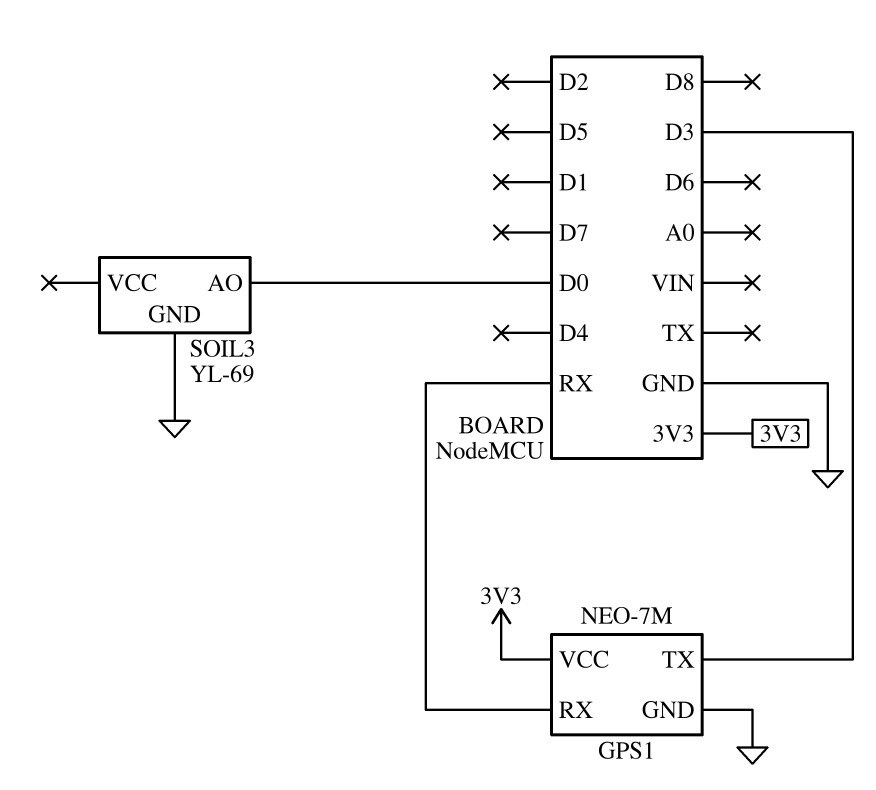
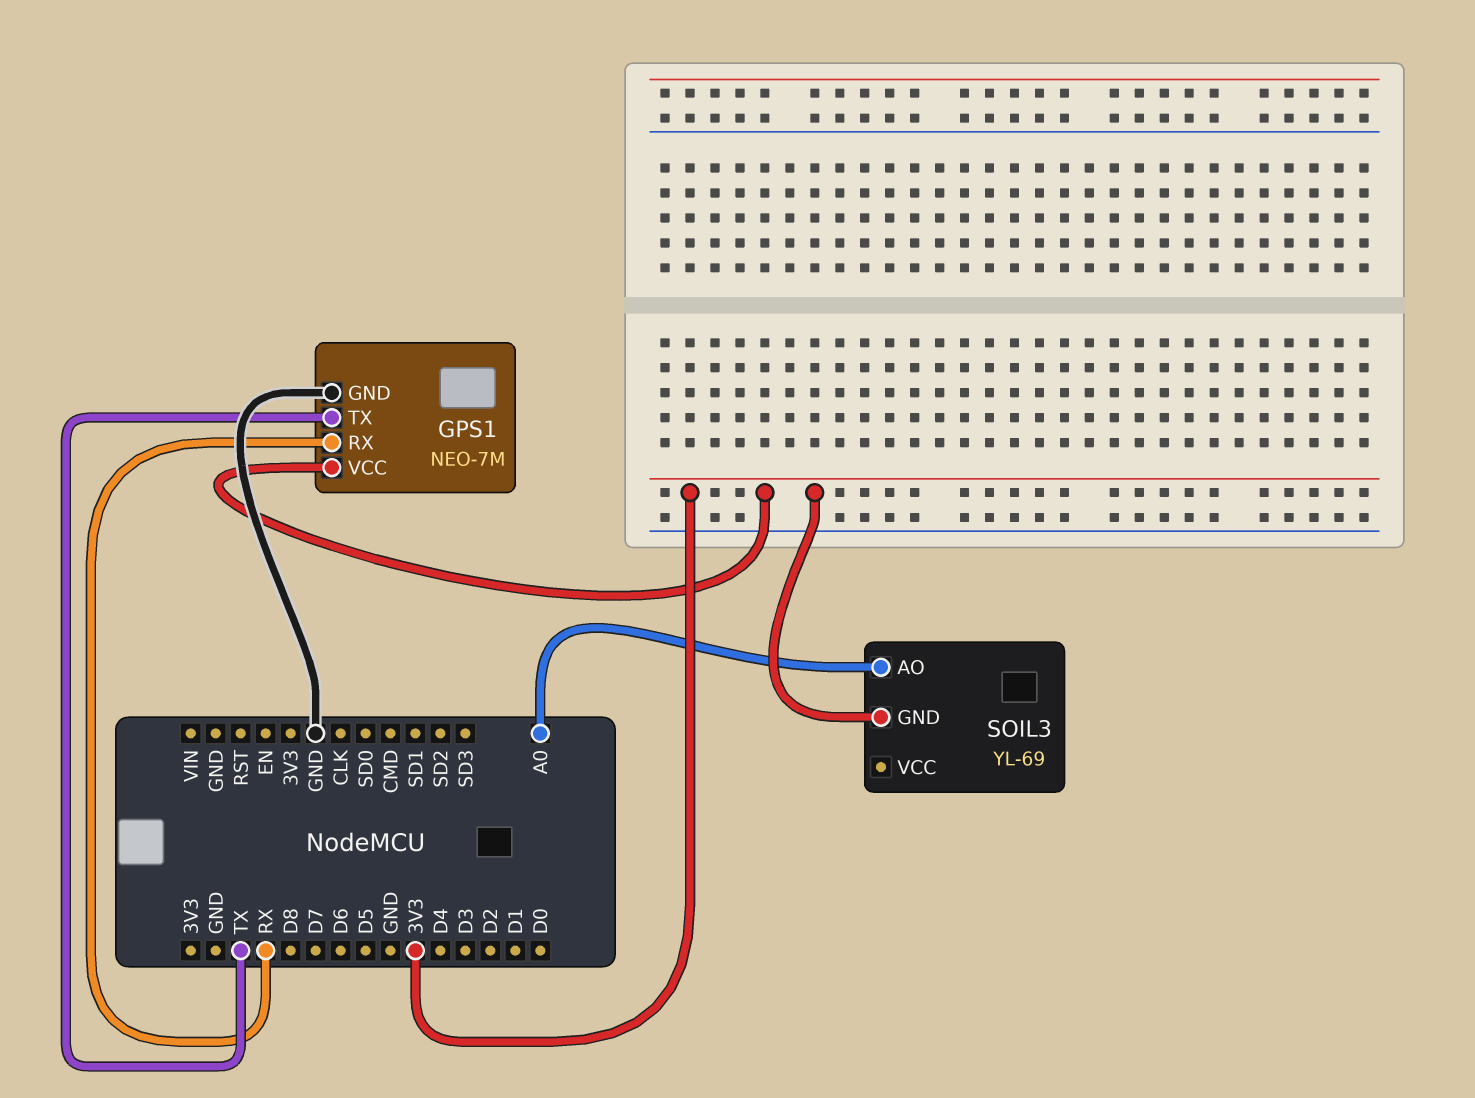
GPS1 pin TX: D3 -> TX
SOIL3 pin AO: D0 -> A0
SOIL3 pin GND: GND -> 3V3

